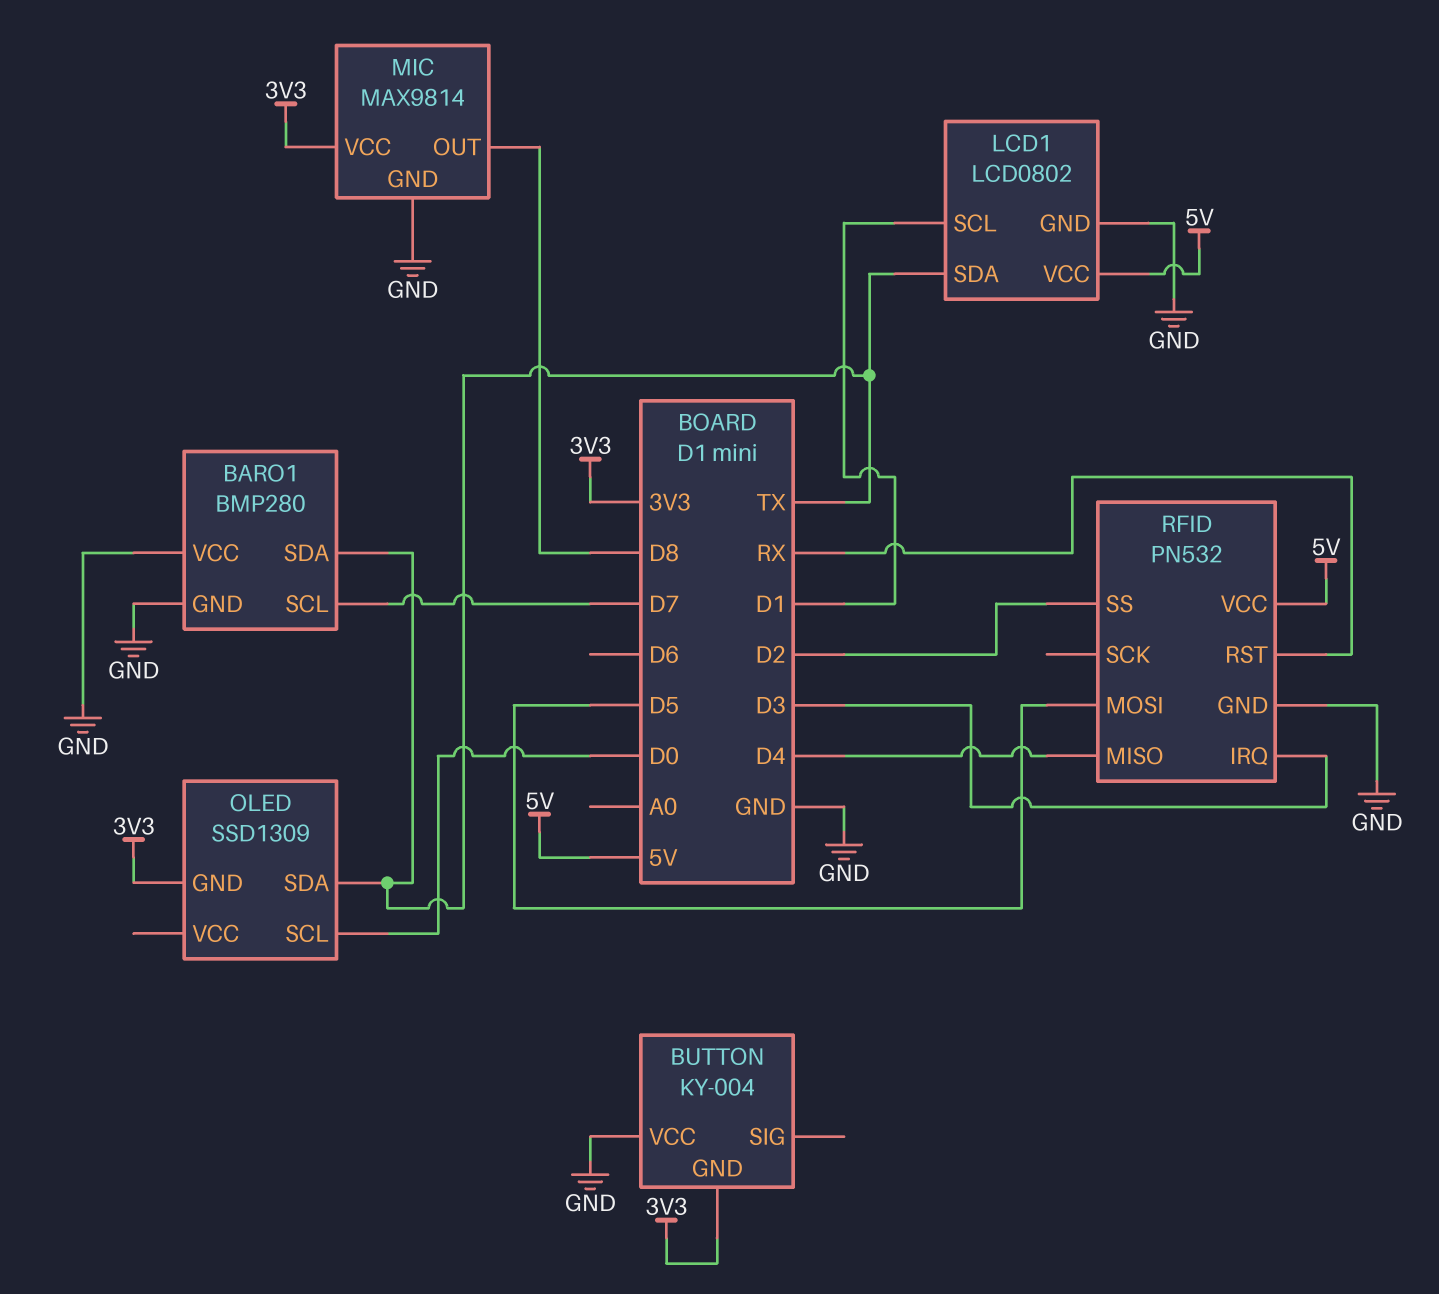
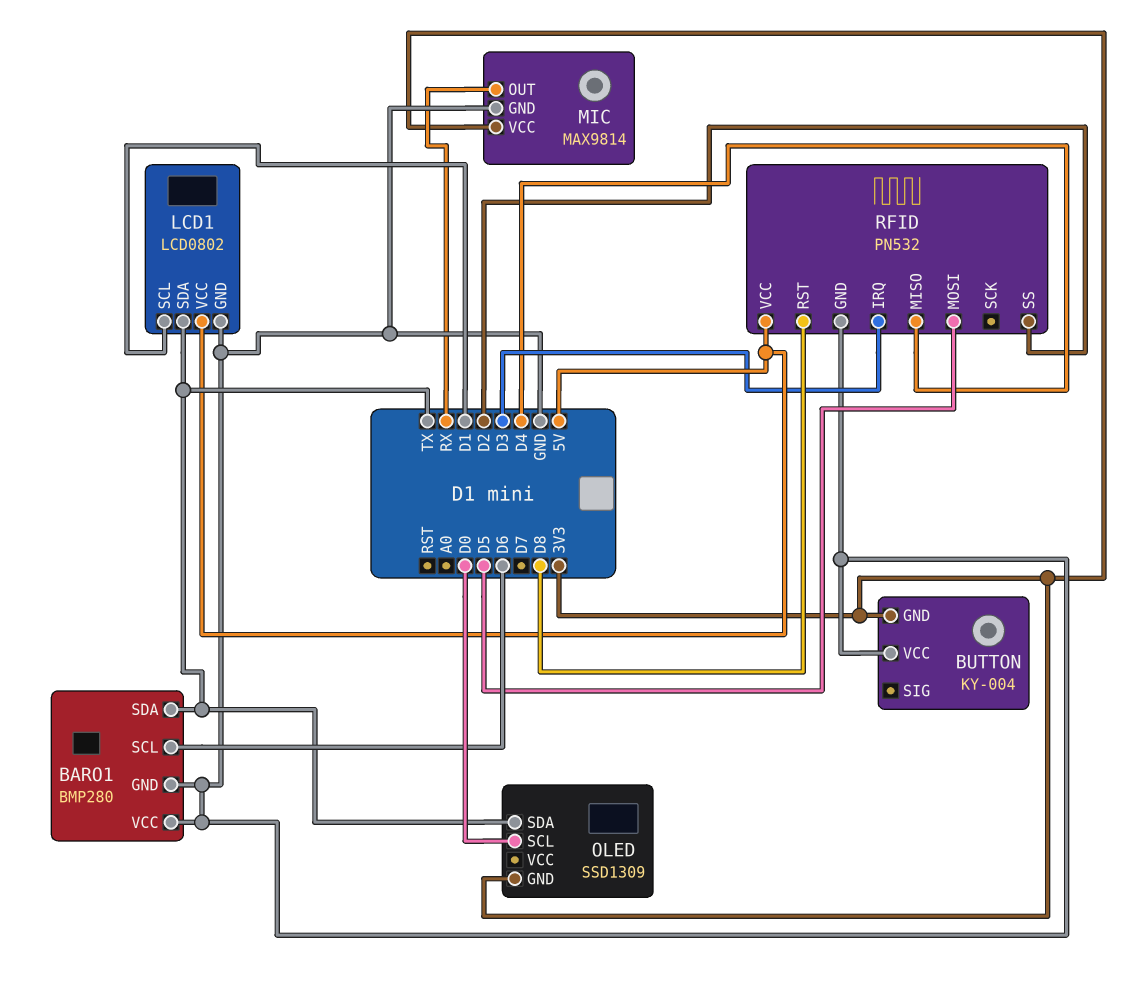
BARO1 pin SCL: D7 -> D6
MIC pin OUT: D8 -> RX
RFID pin RST: RX -> D8

